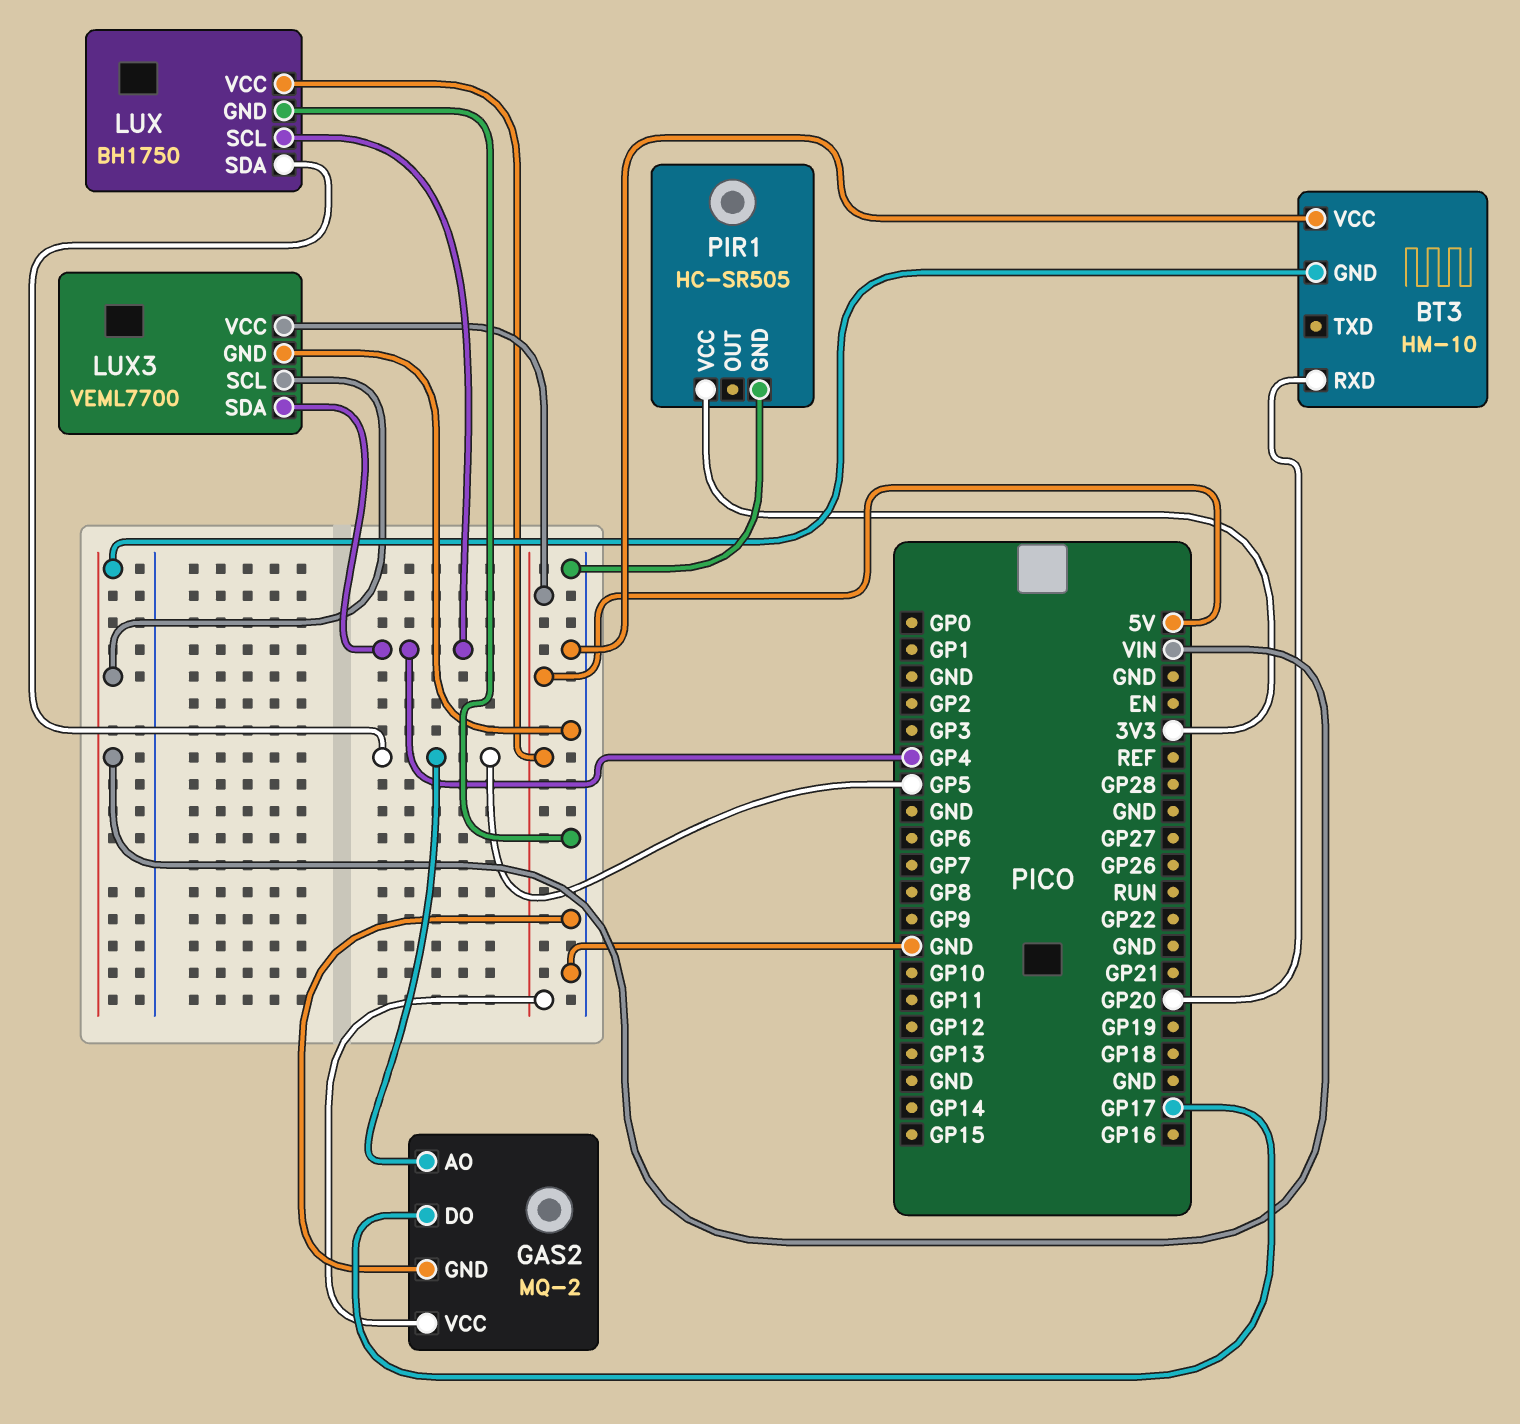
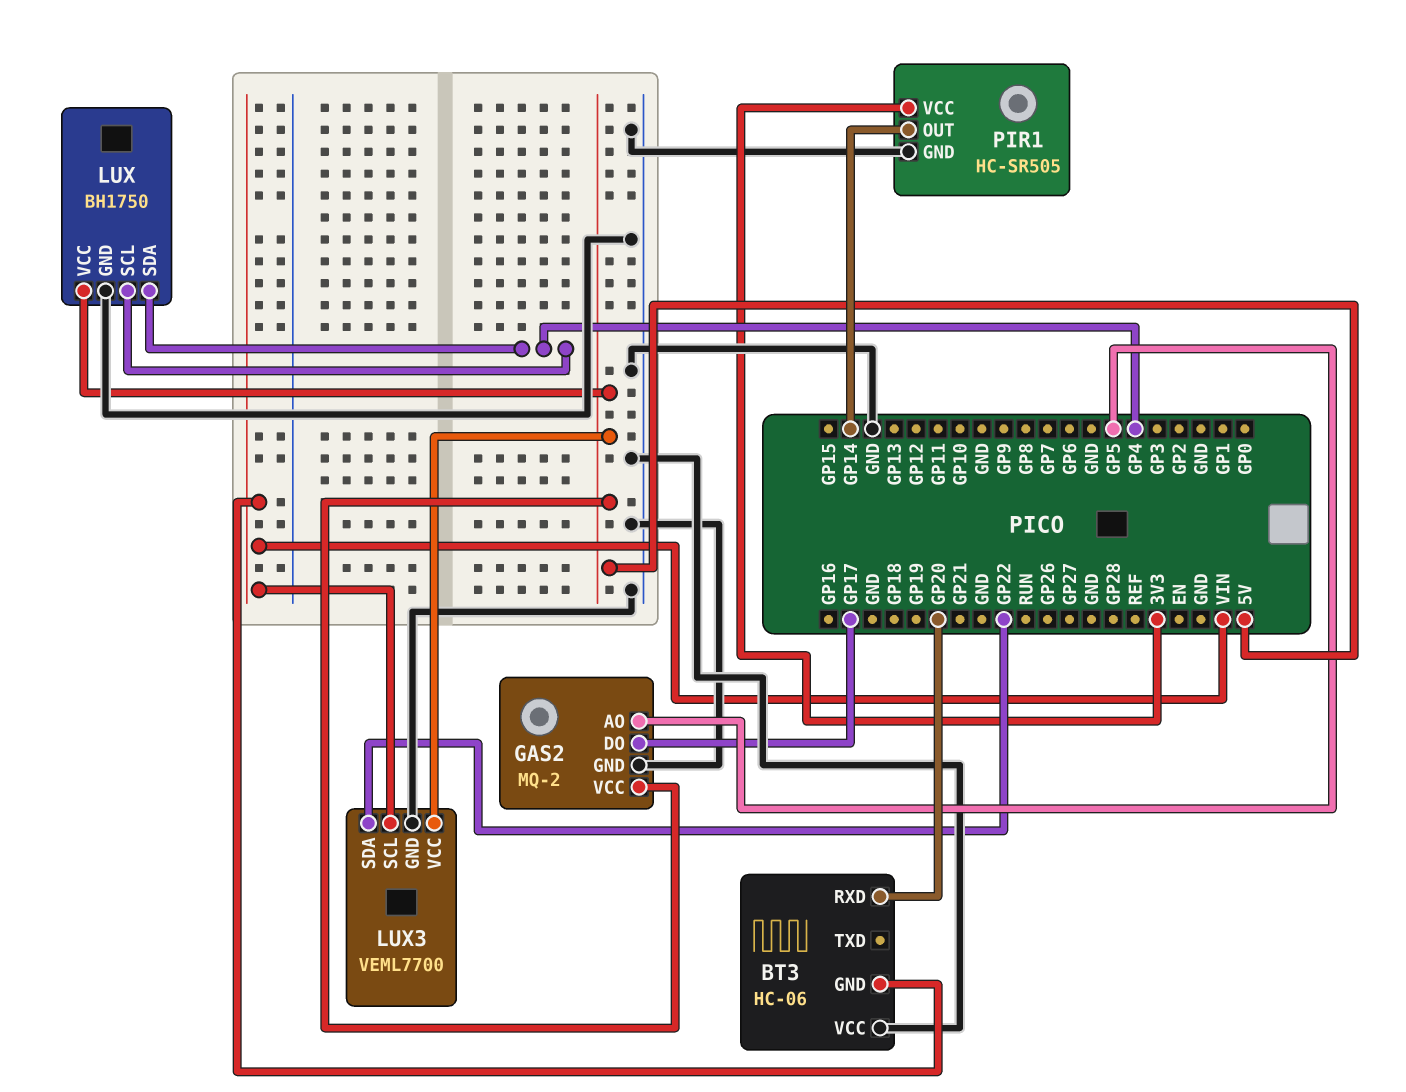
BT3: HM-10 -> HC-06
LUX pin SDA: GP5 -> GP4
LUX3 pin SDA: GP4 -> GP22
PIR1 pin OUT: none -> GP14

